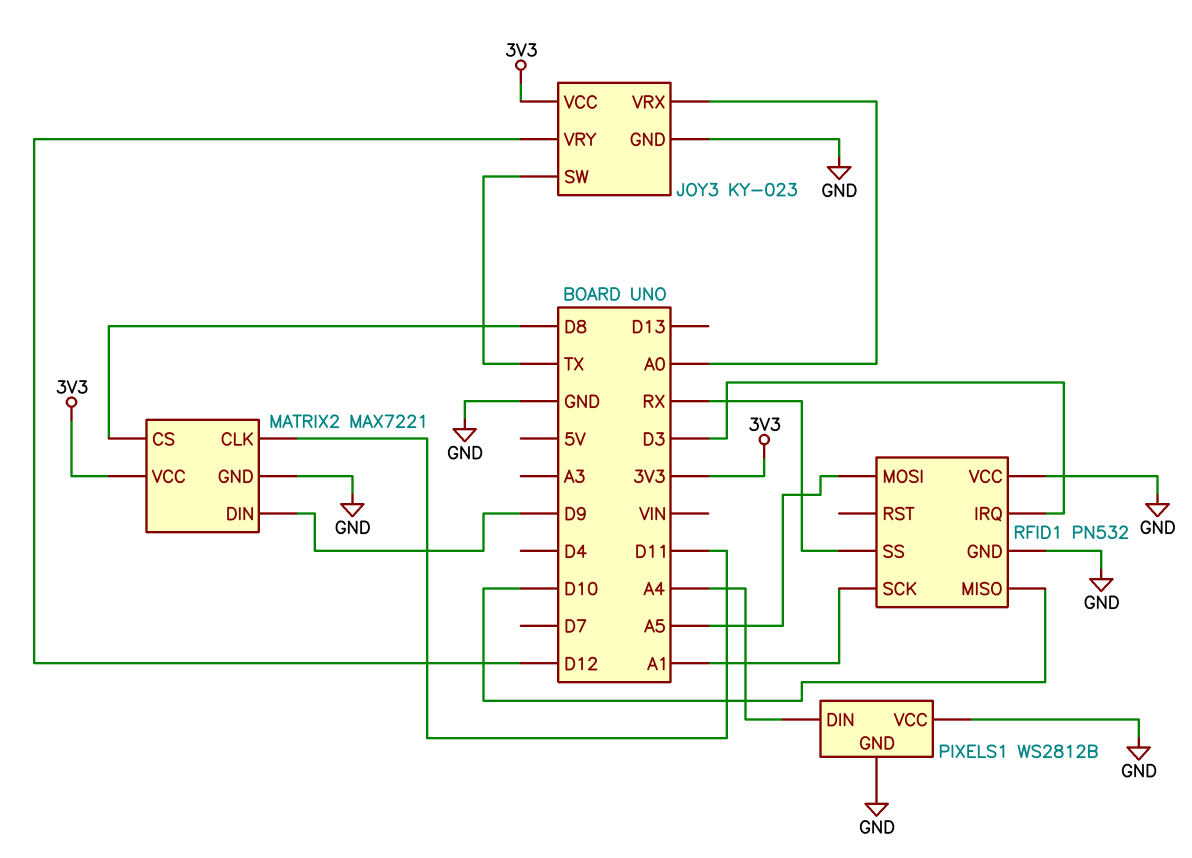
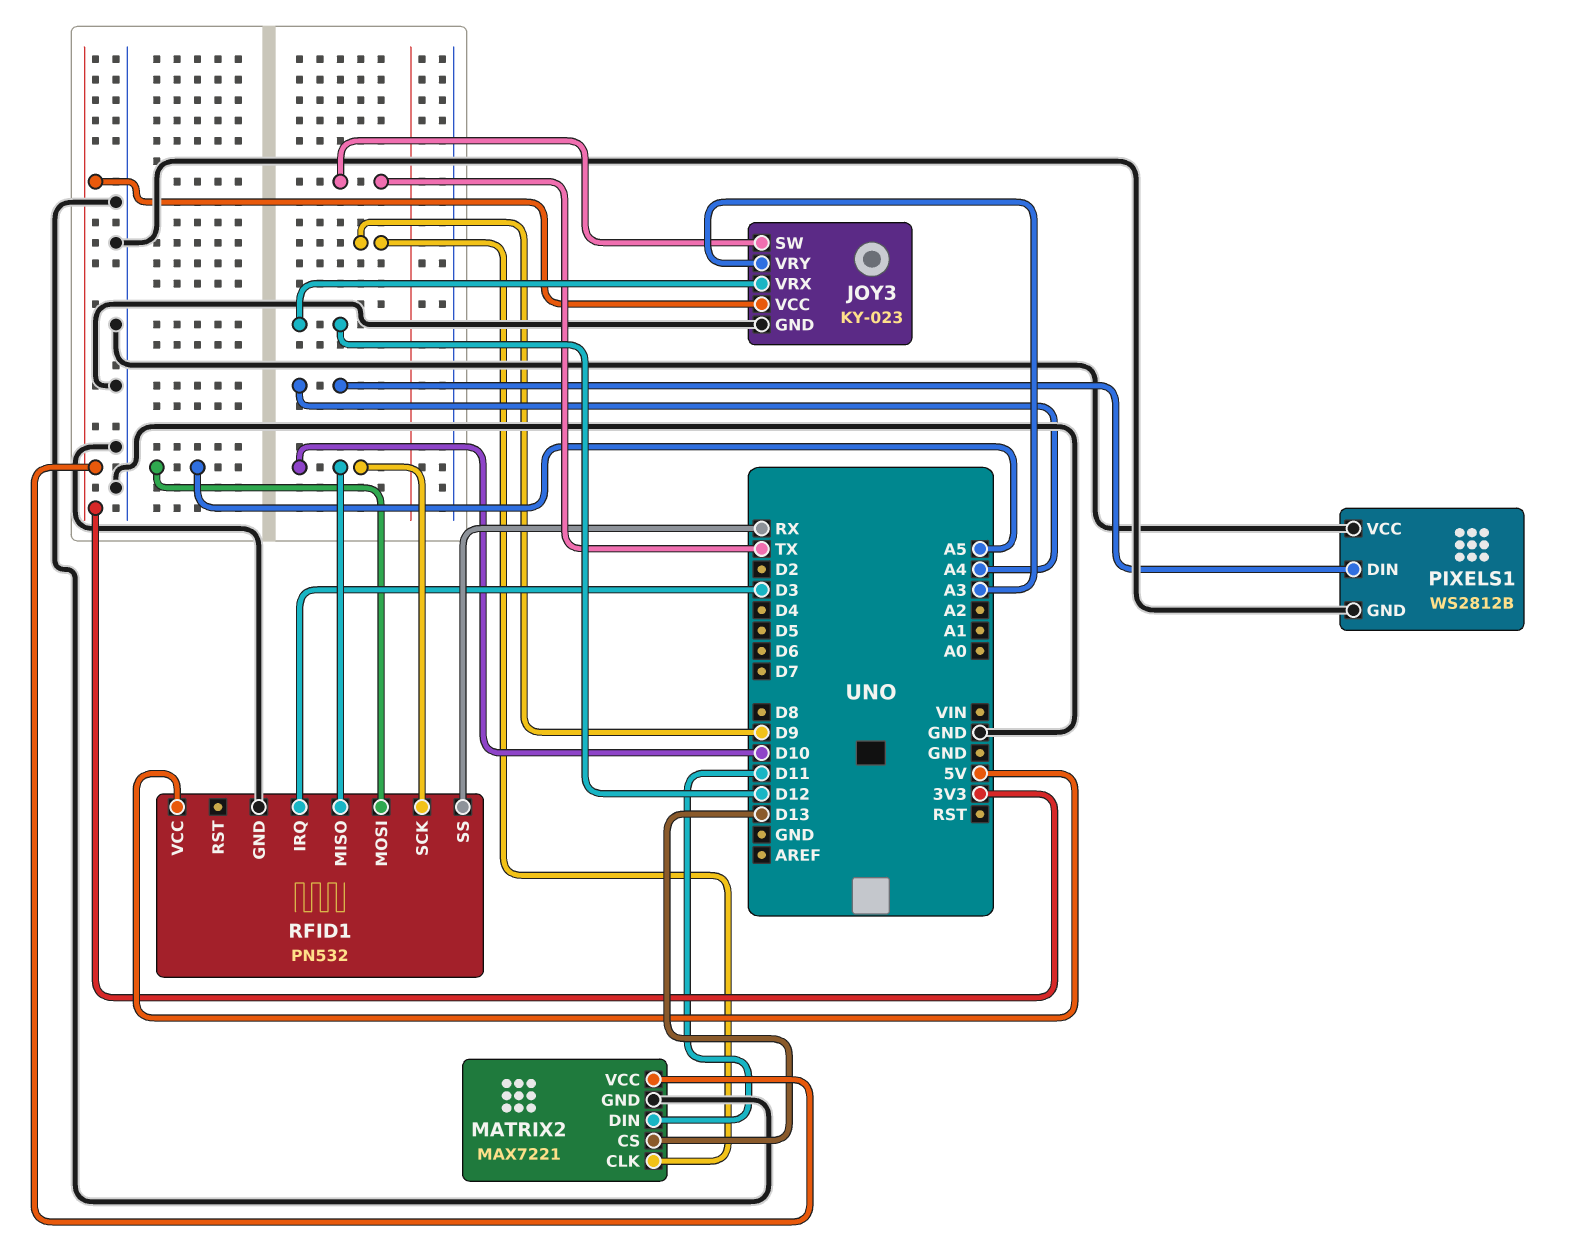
JOY3 pin VRX: A0 -> D12
JOY3 pin VRY: D12 -> A3
MATRIX2 pin CLK: D11 -> D9
MATRIX2 pin CS: D8 -> D13
MATRIX2 pin DIN: D9 -> D11
RFID1 pin SCK: A1 -> D10
RFID1 pin VCC: GND -> 5V

